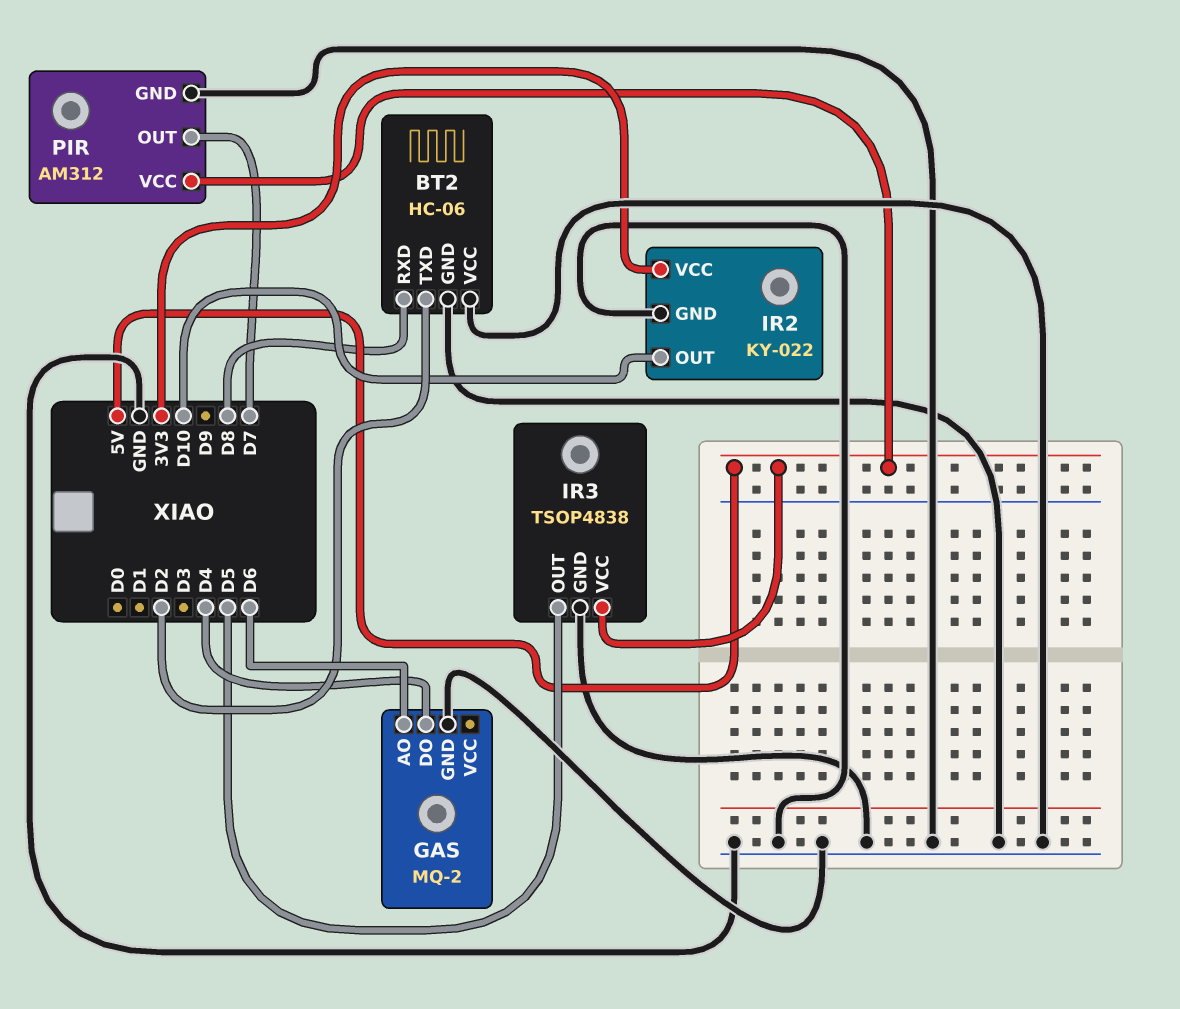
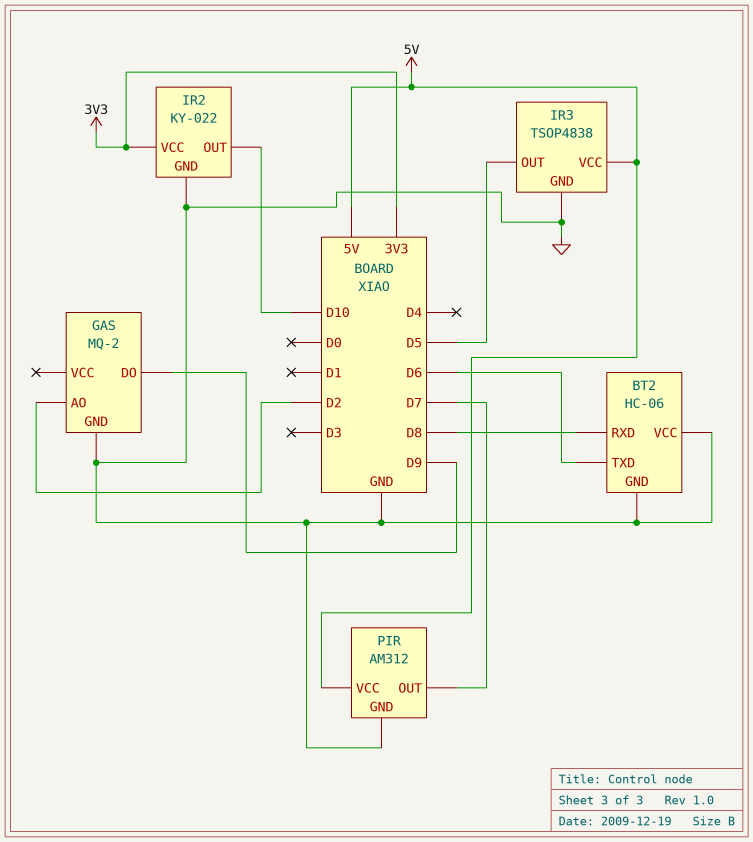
BT2 pin TXD: D2 -> D6
GAS pin AO: D6 -> D2
GAS pin DO: D4 -> D9

